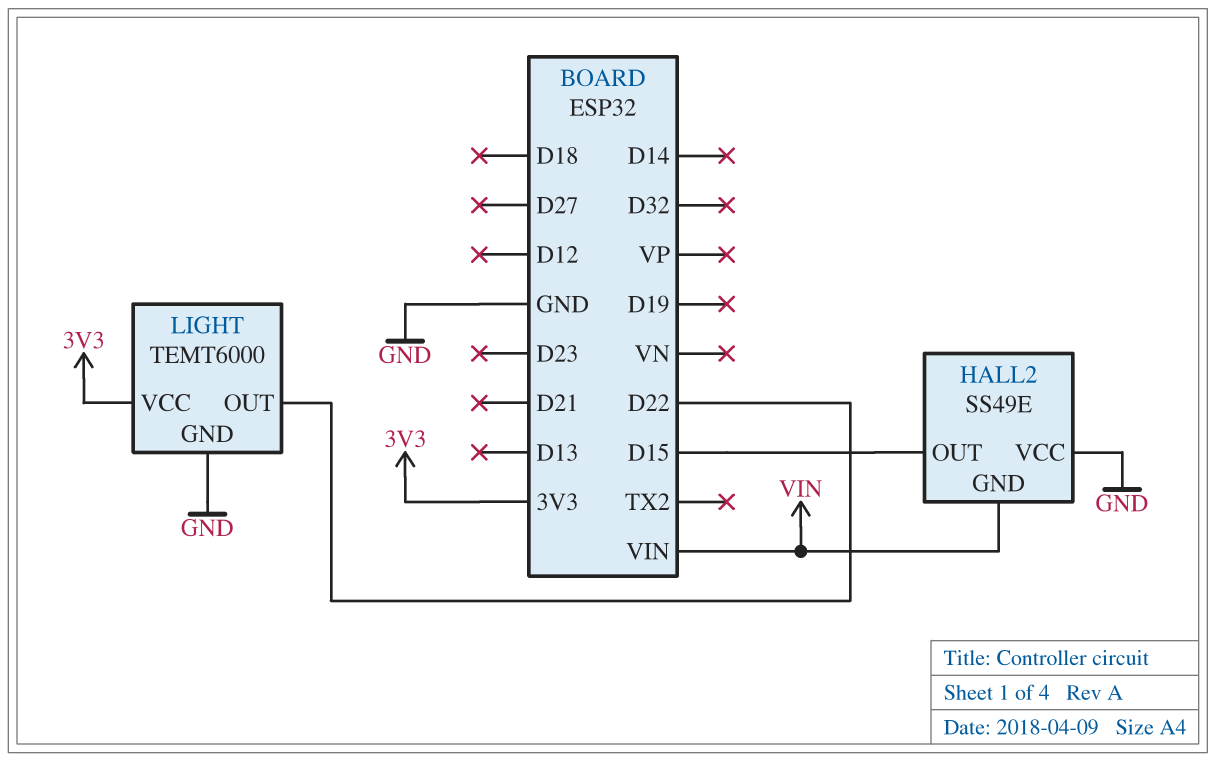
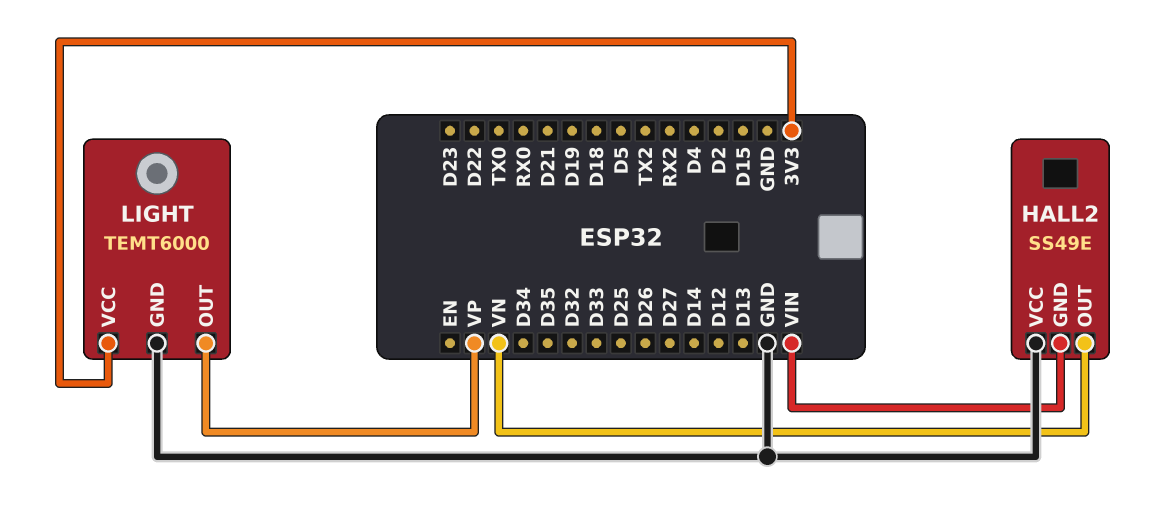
HALL2 pin OUT: D15 -> VN
LIGHT pin OUT: D22 -> VP

